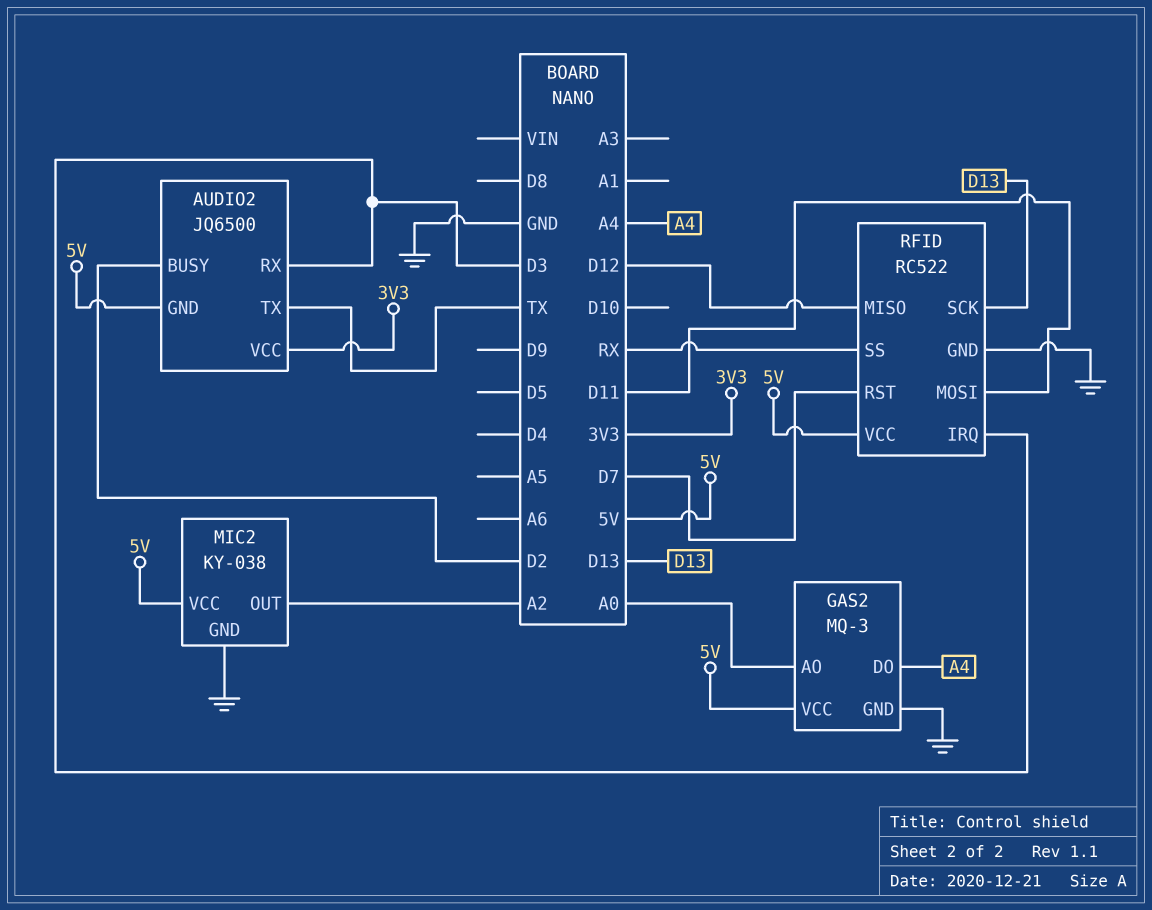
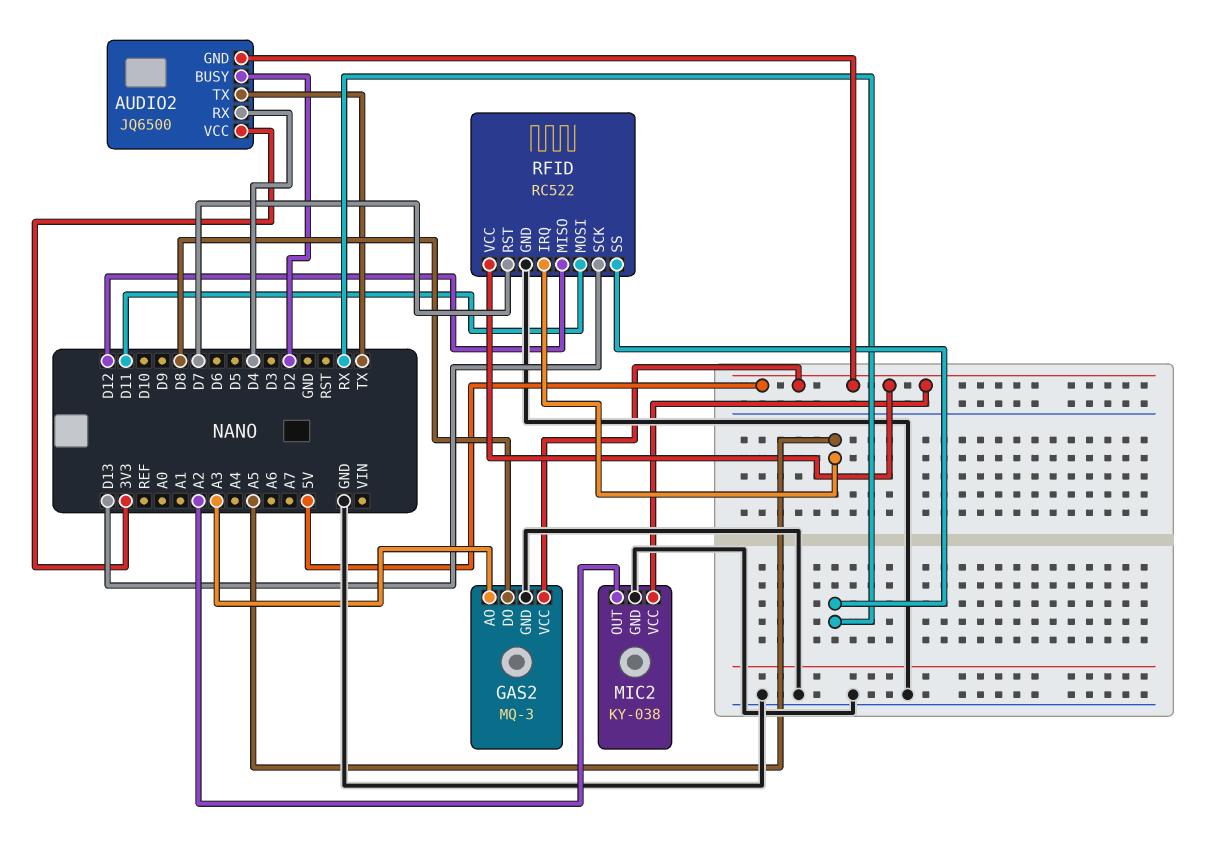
AUDIO2 pin RX: D3 -> D4
GAS2 pin AO: A0 -> A3
GAS2 pin DO: A4 -> D8
RFID pin IRQ: D3 -> A5

